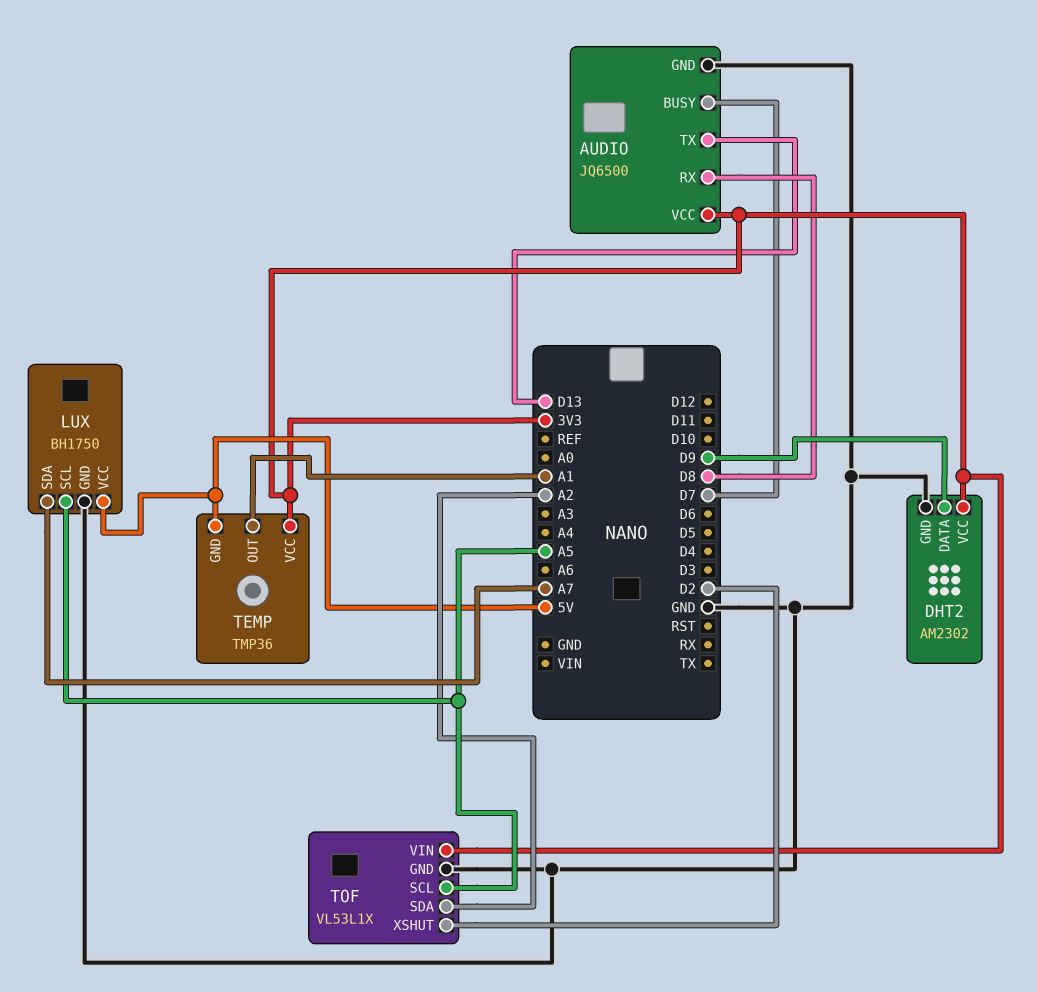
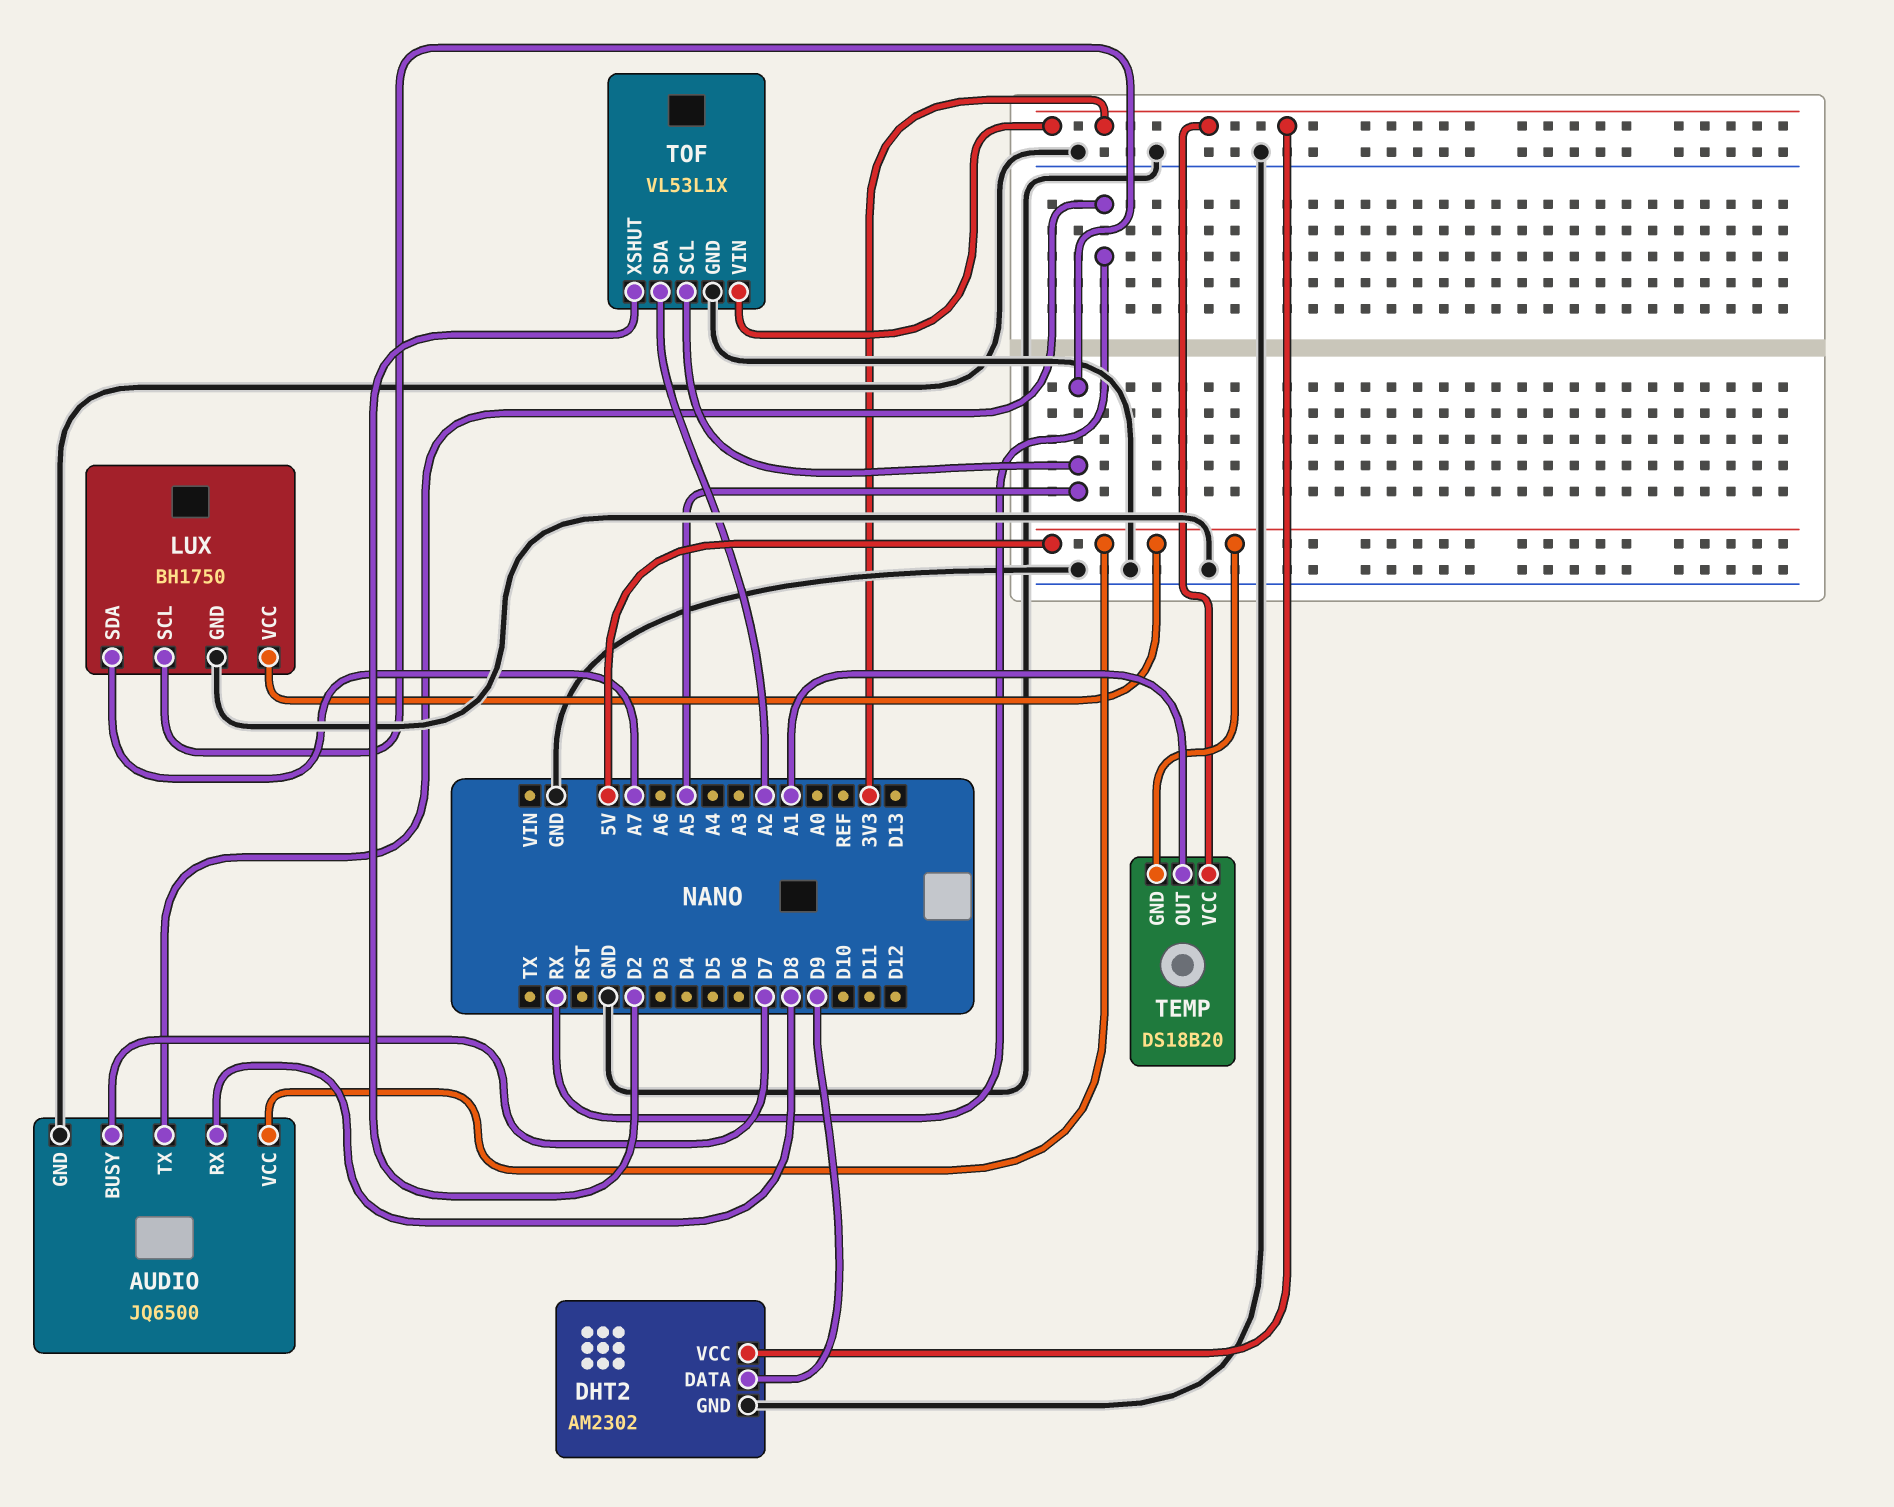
AUDIO pin TX: D13 -> RX
AUDIO pin VCC: 3V3 -> 5V
TEMP: TMP36 -> DS18B20

